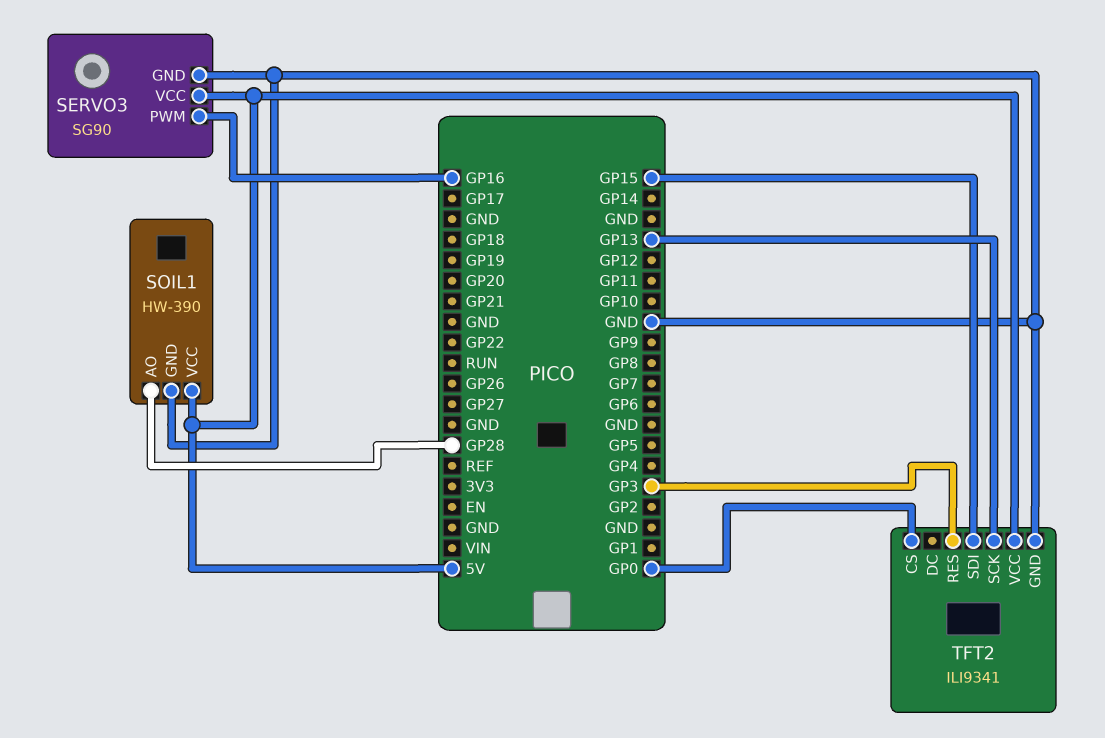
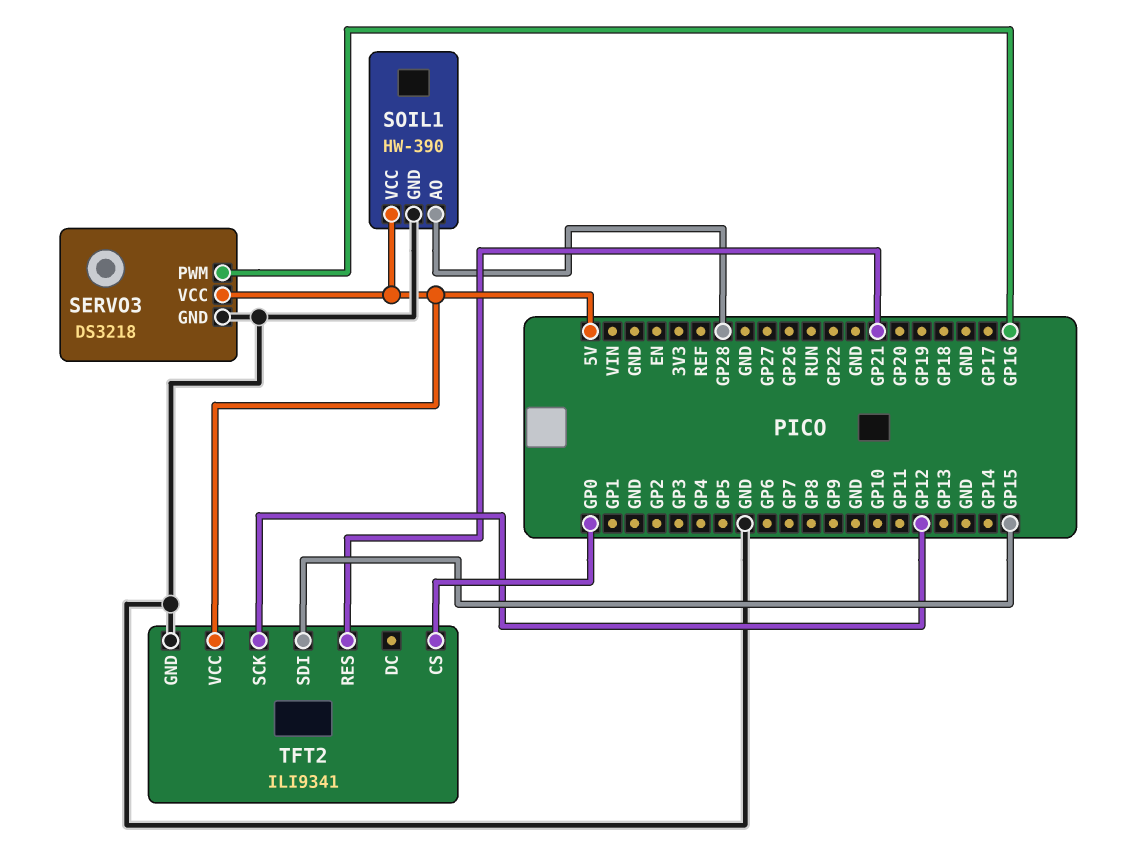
SERVO3: SG90 -> DS3218
TFT2 pin RES: GP3 -> GP21
TFT2 pin SCK: GP13 -> GP12

